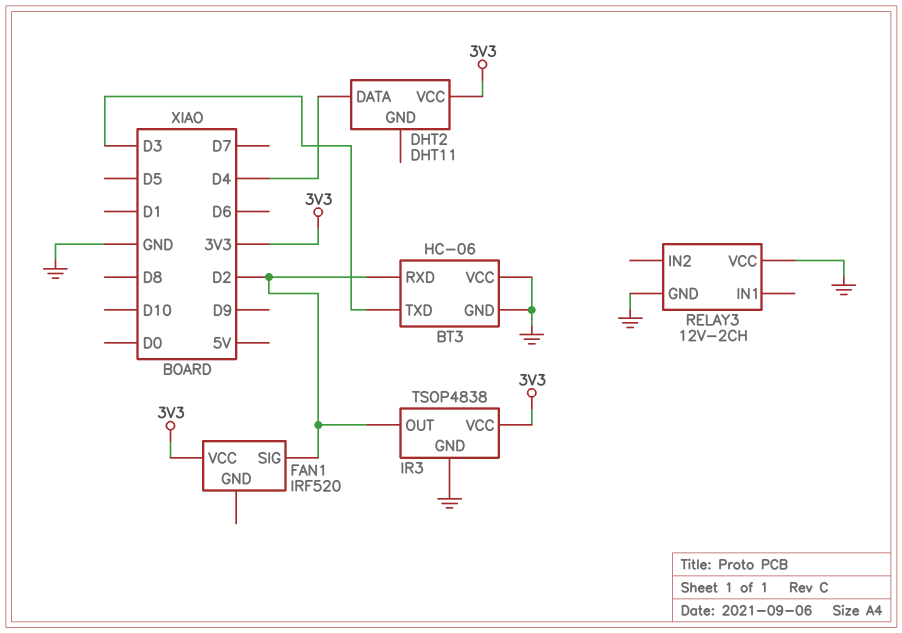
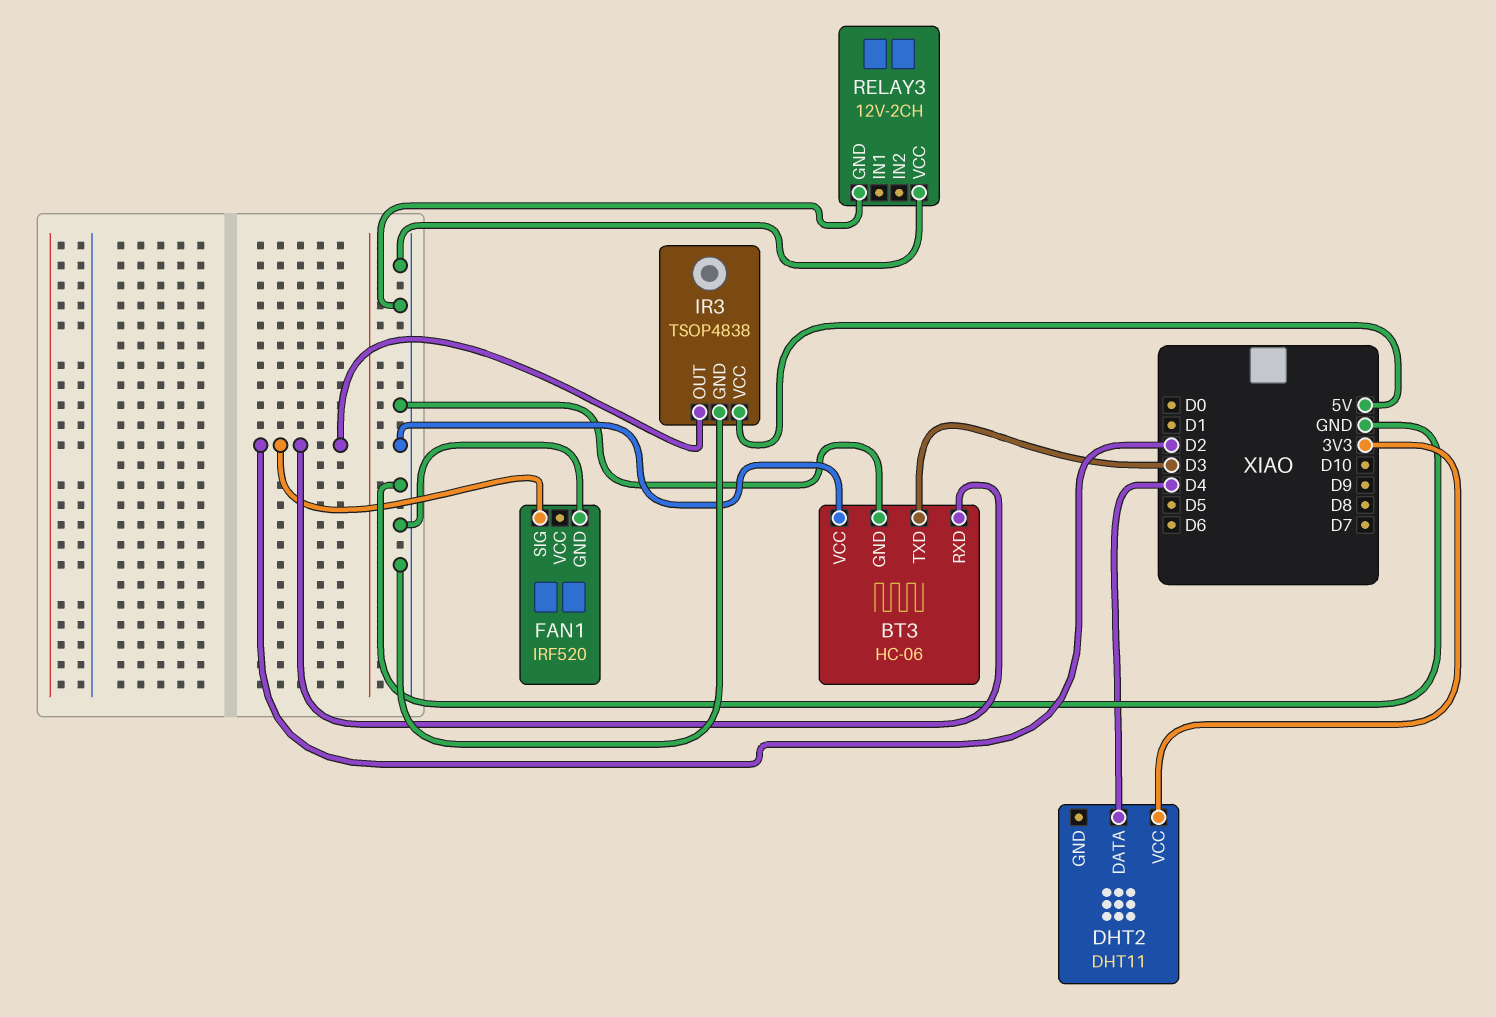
FAN1 pin GND: none -> GND
FAN1 pin VCC: 3V3 -> none
IR3 pin VCC: 3V3 -> 5V

